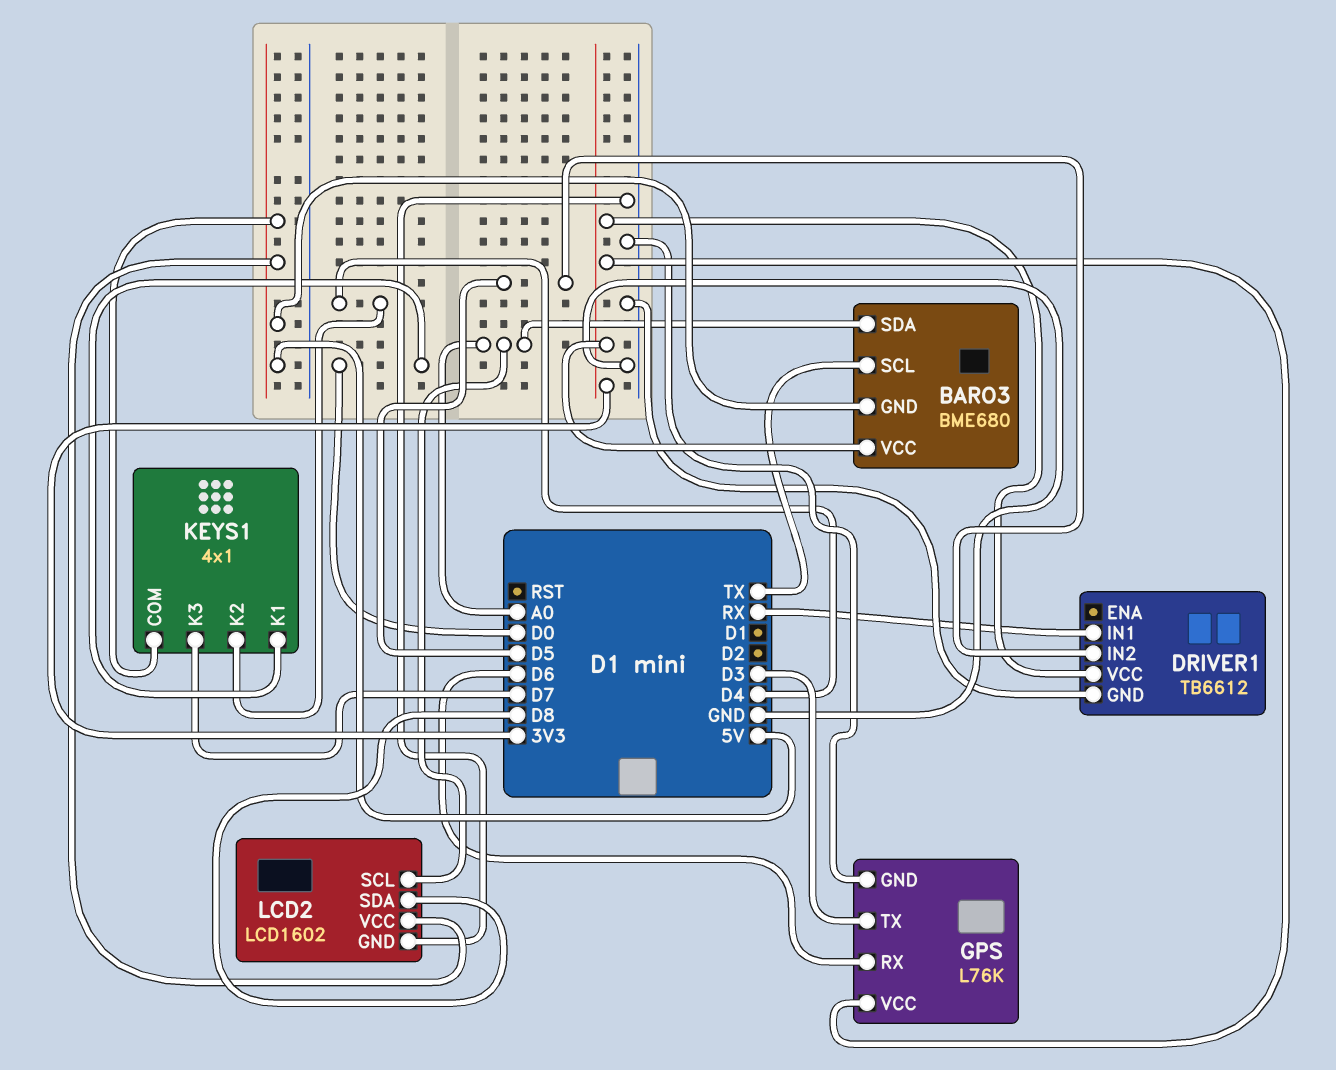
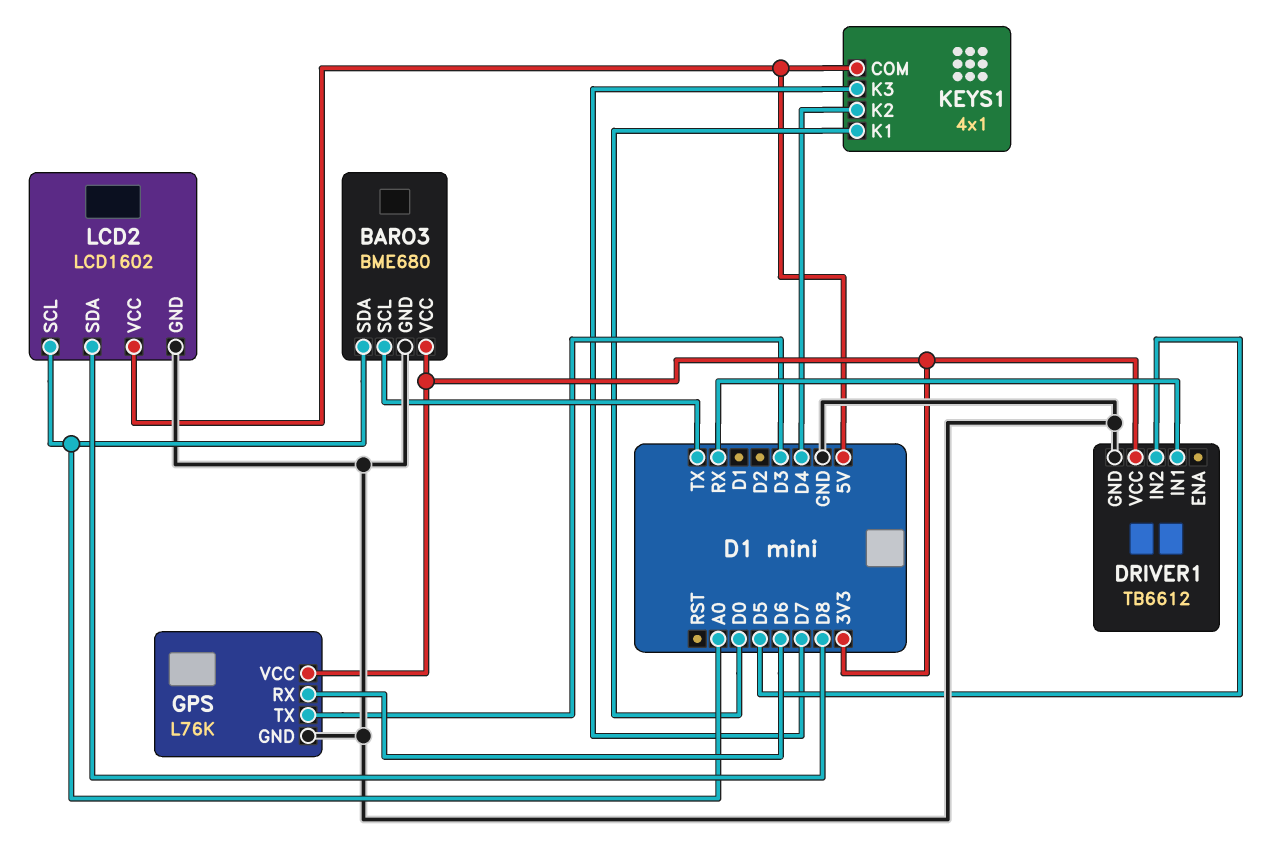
BARO3 pin GND: 5V -> GND

